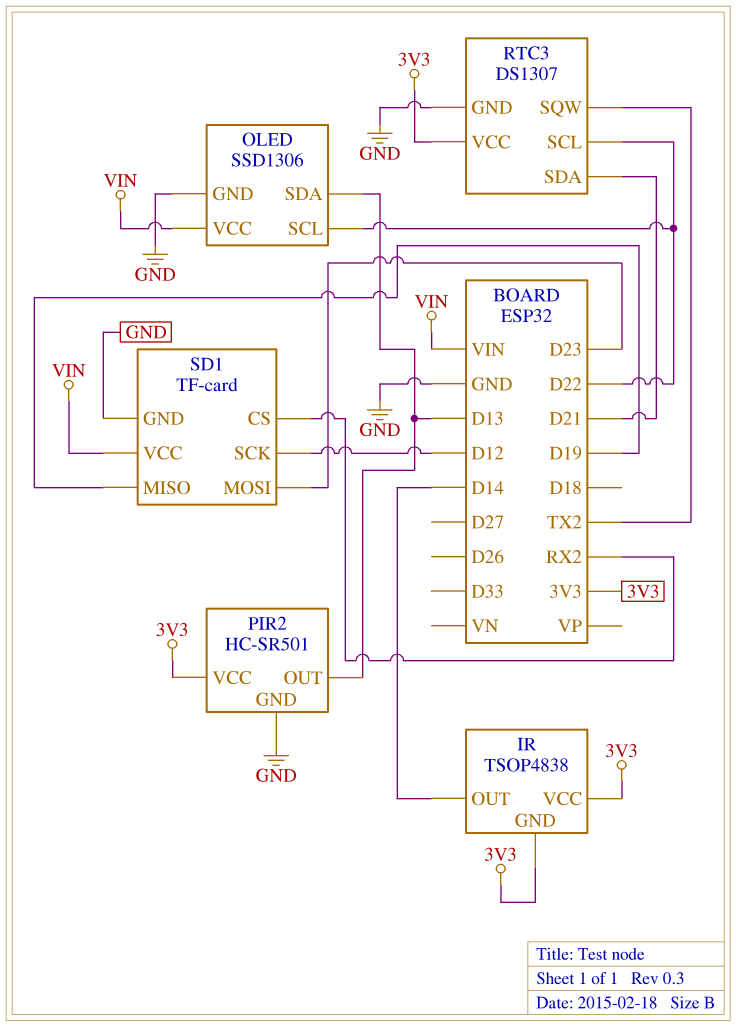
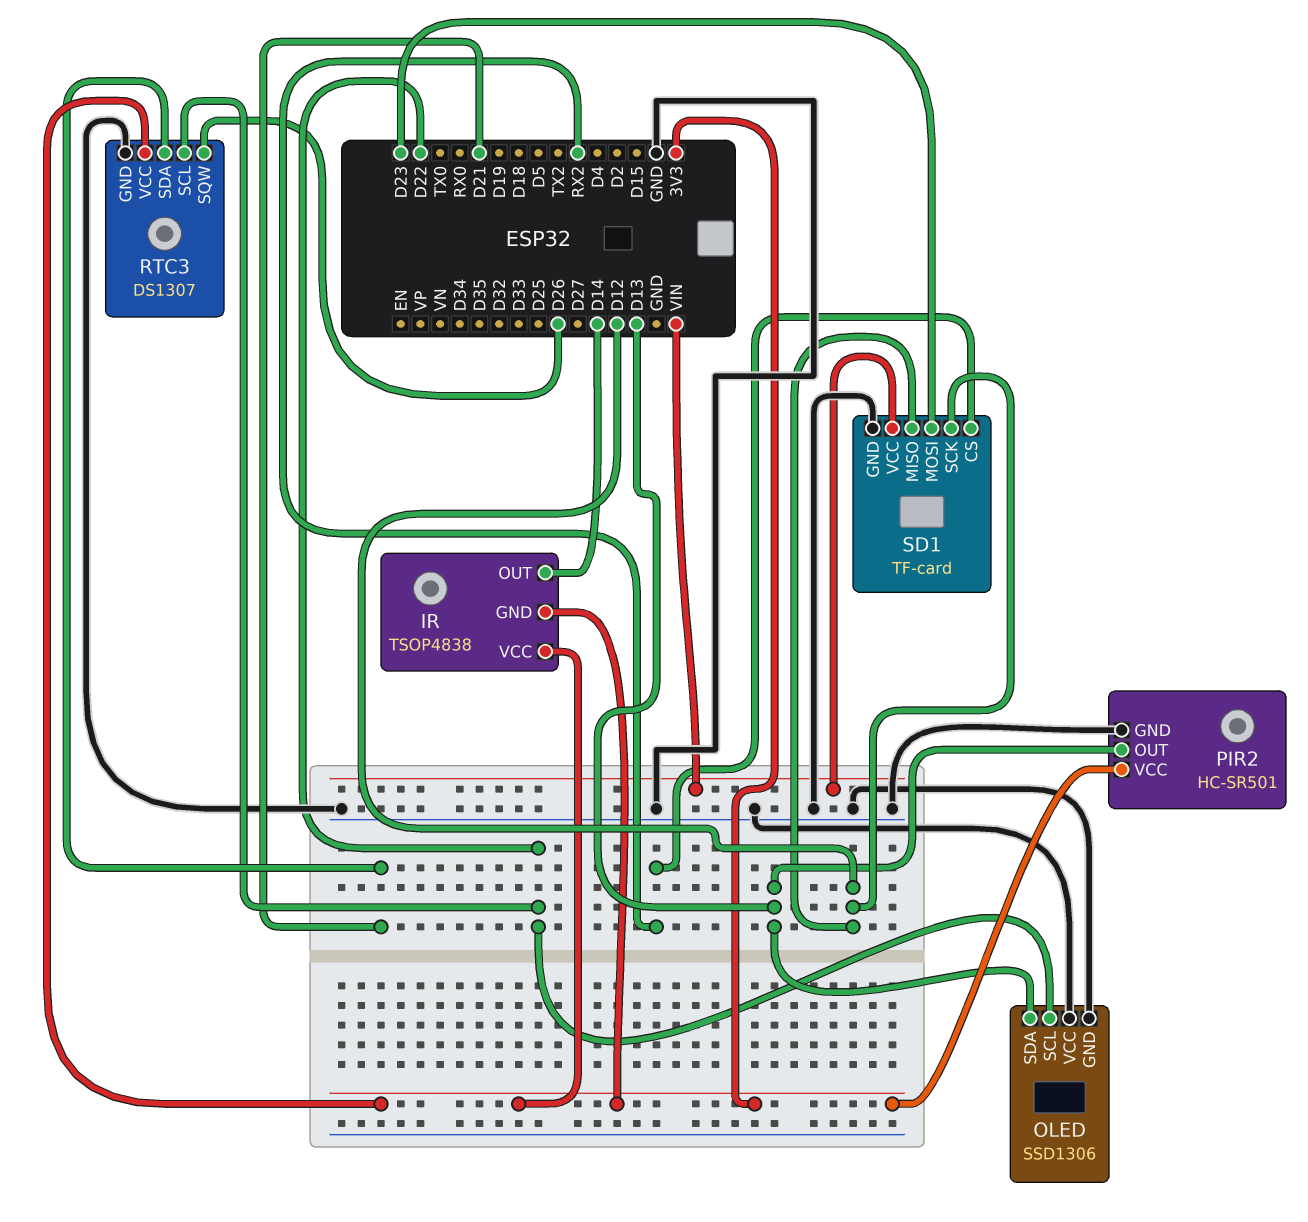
OLED pin VCC: VIN -> GND
RTC3 pin SQW: TX2 -> D26
SD1 pin MISO: D19 -> D12

